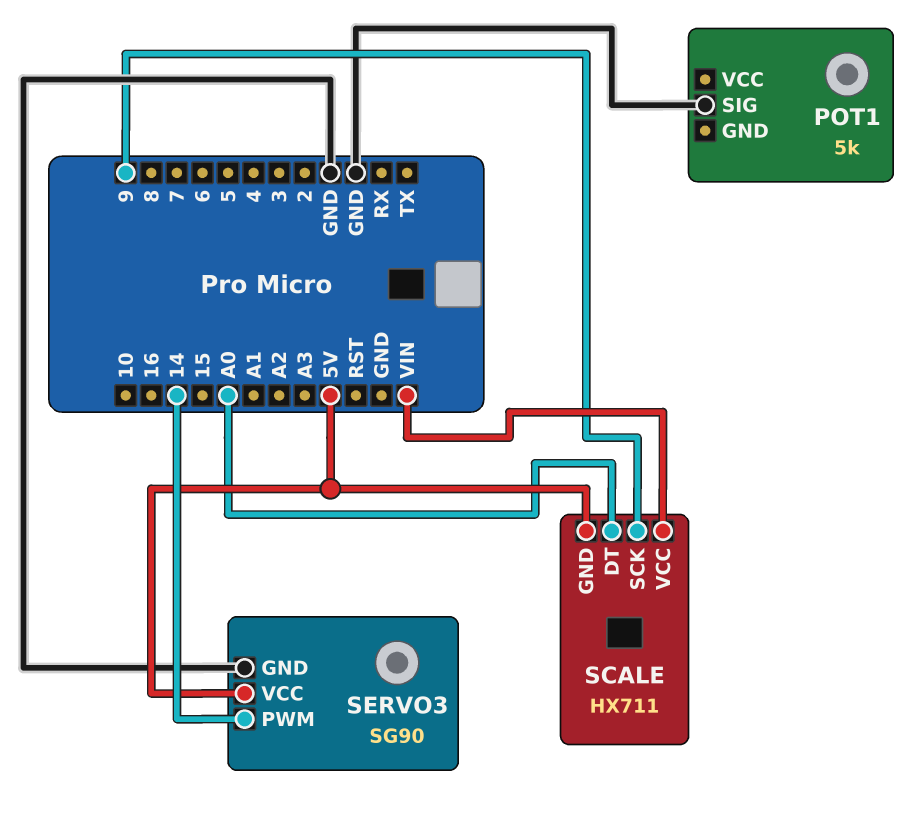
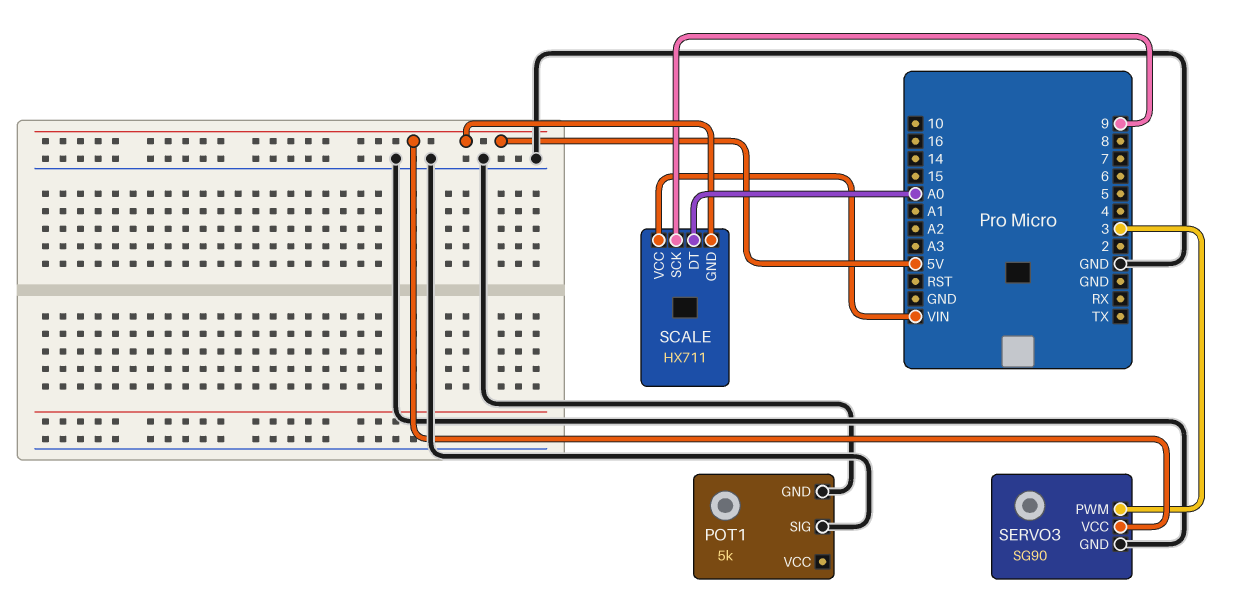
POT1 pin GND: none -> GND
SERVO3 pin PWM: 14 -> 3

